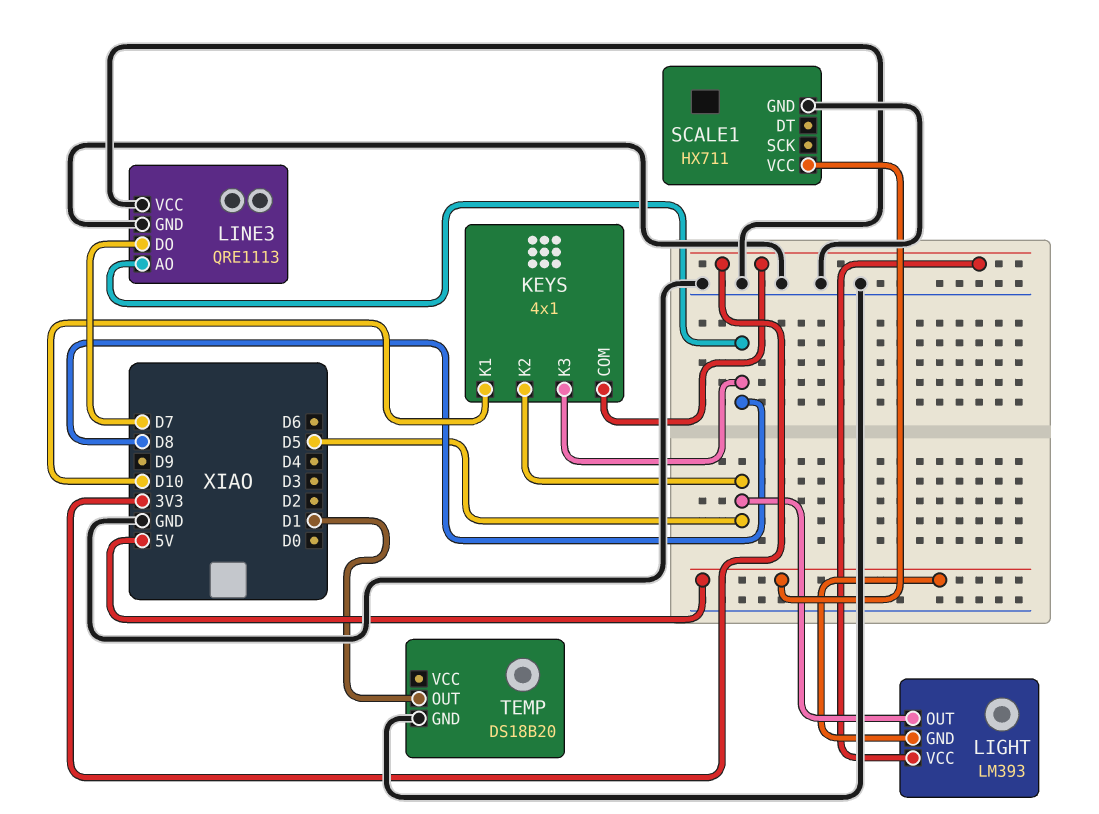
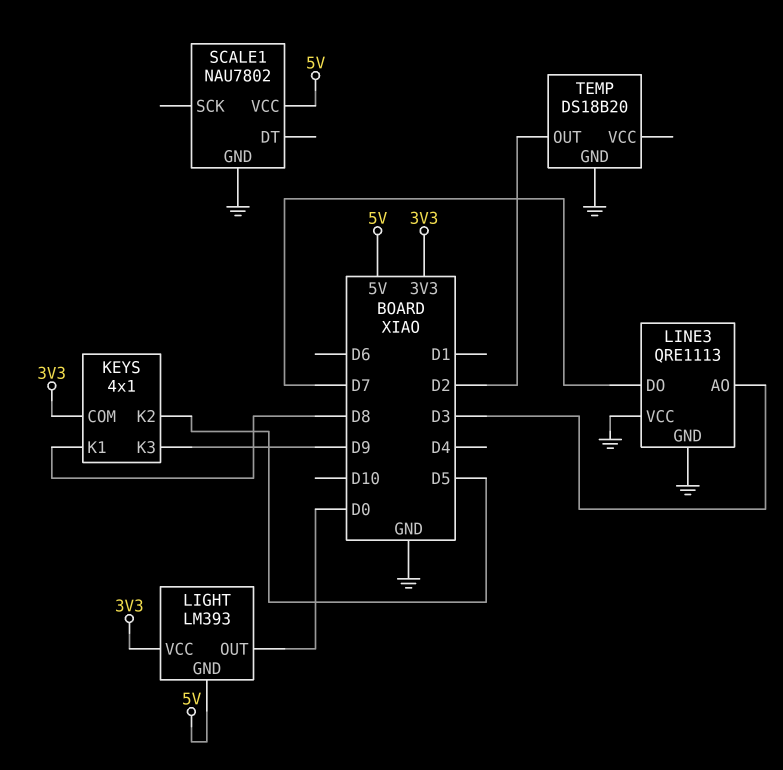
KEYS pin K1: D10 -> D8
KEYS pin K3: D8 -> D9
LIGHT pin OUT: D5 -> D0
LINE3 pin AO: D8 -> D3
SCALE1: HX711 -> NAU7802
TEMP pin OUT: D1 -> D2

